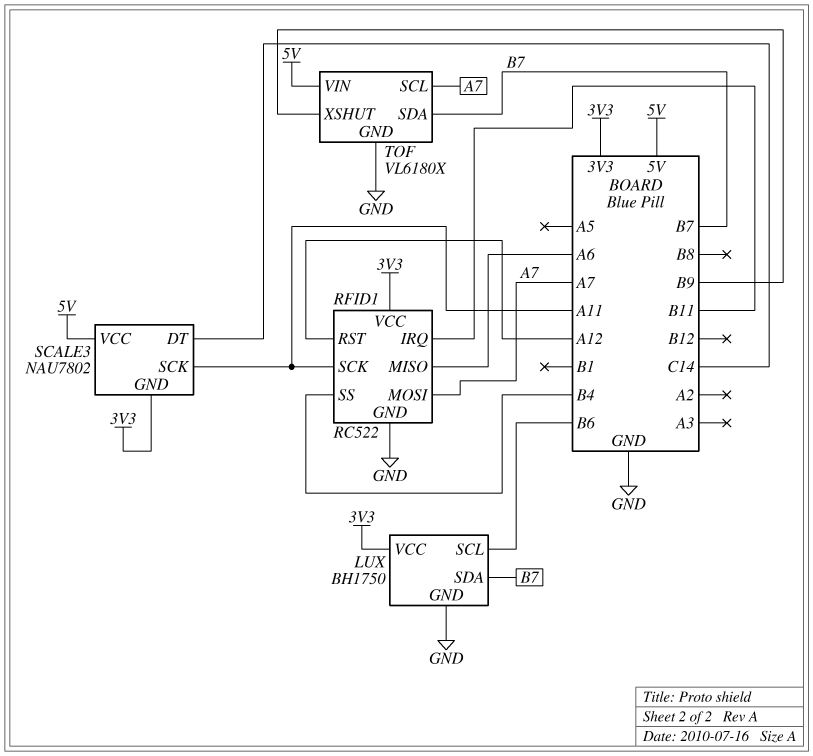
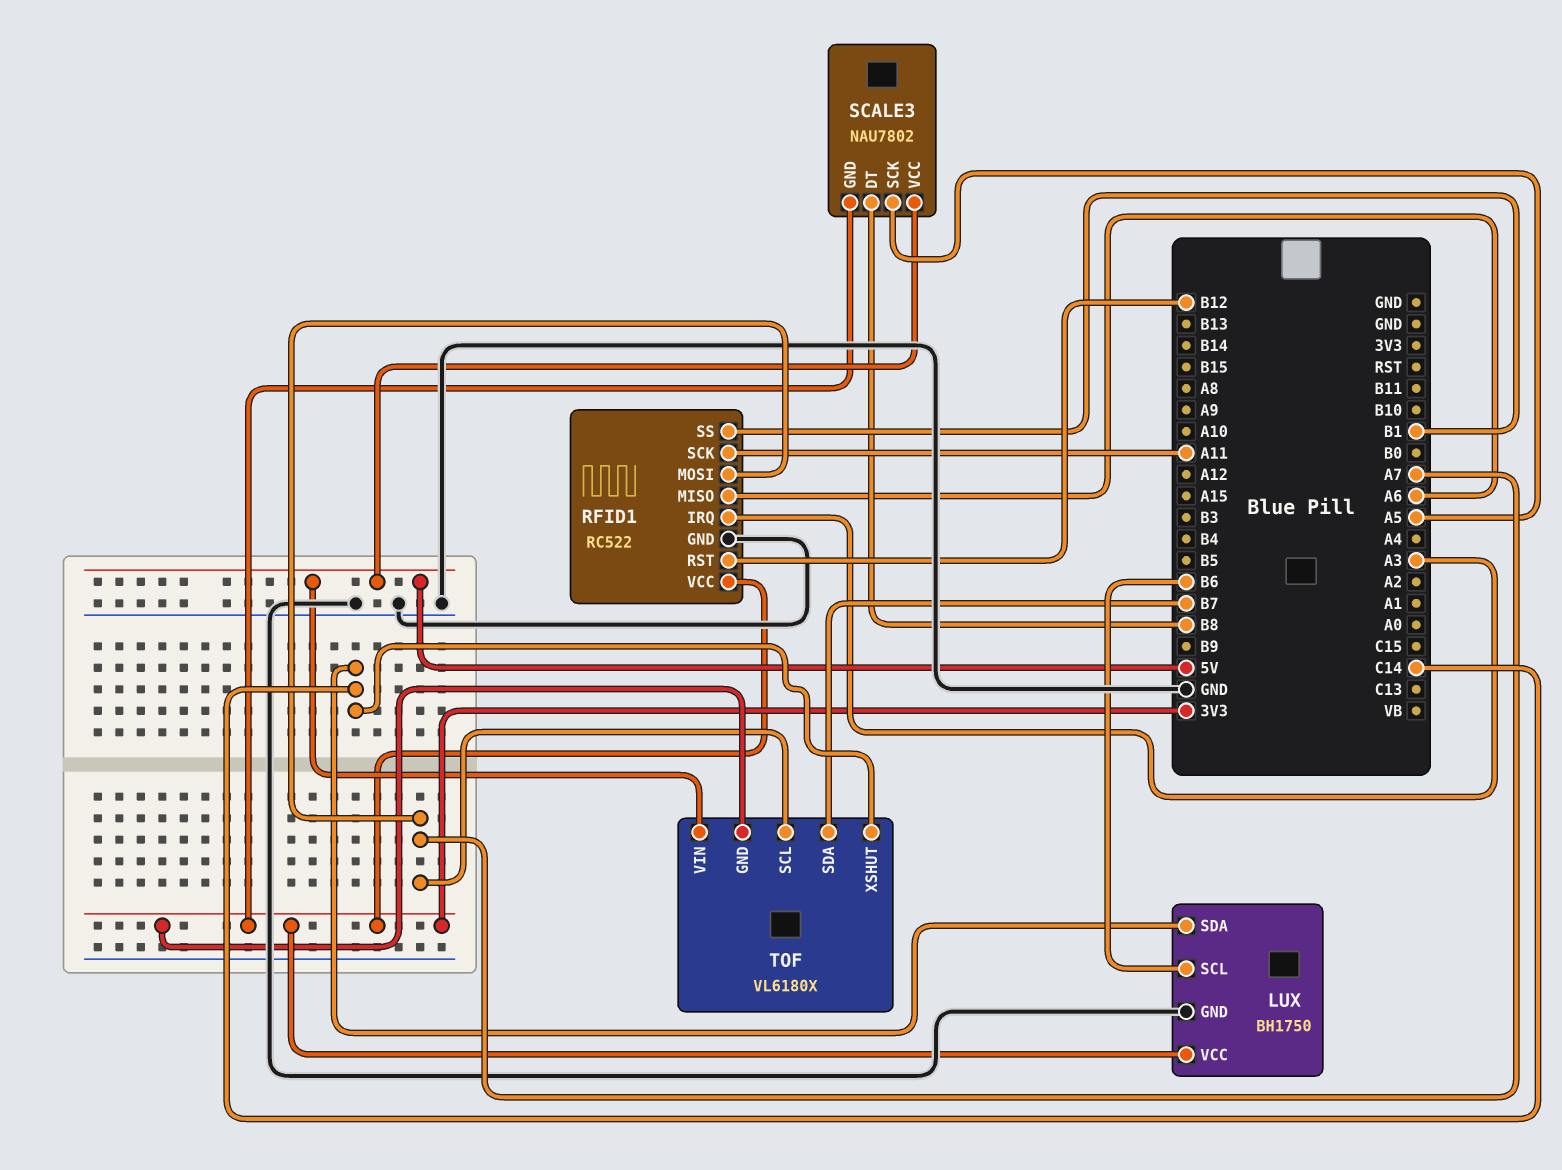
LUX pin SDA: B7 -> C14
RFID1 pin IRQ: B11 -> A3
RFID1 pin RST: A12 -> B12
RFID1 pin SS: B4 -> B1
SCALE3 pin DT: C14 -> B8
SCALE3 pin SCK: A11 -> A5
TOF pin GND: GND -> 3V3
TOF pin XSHUT: B9 -> C14

